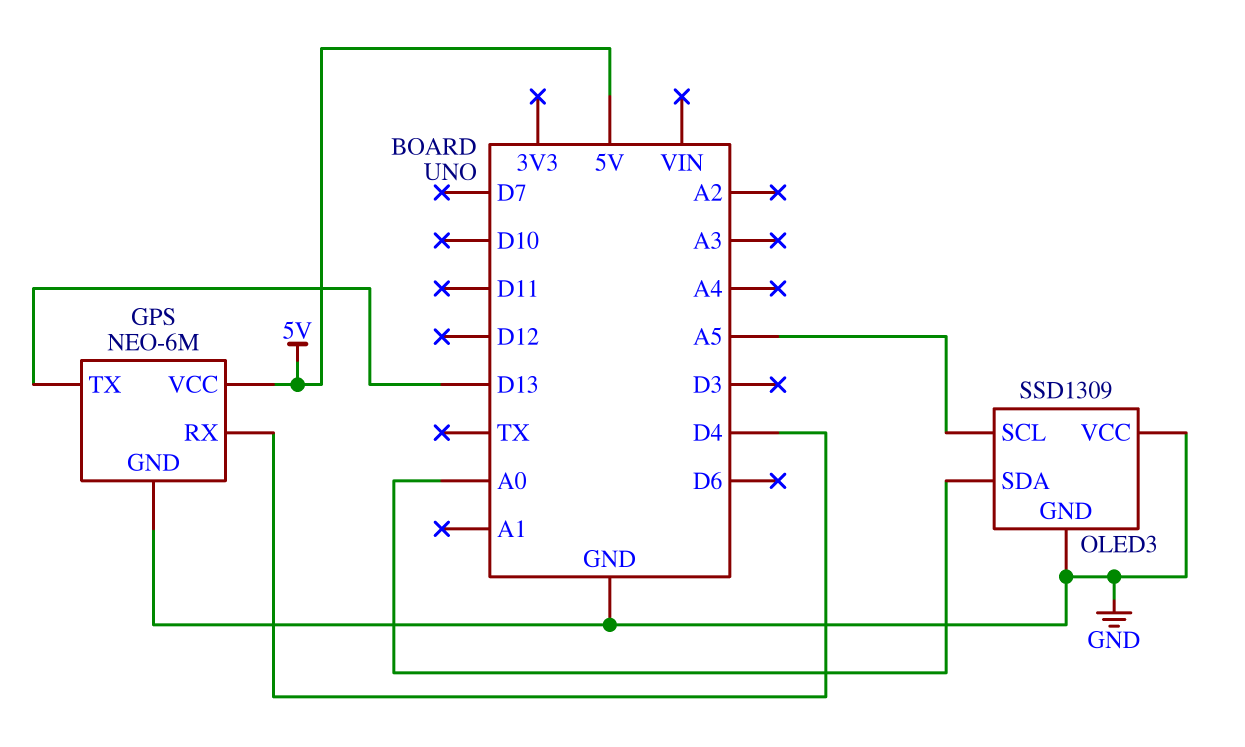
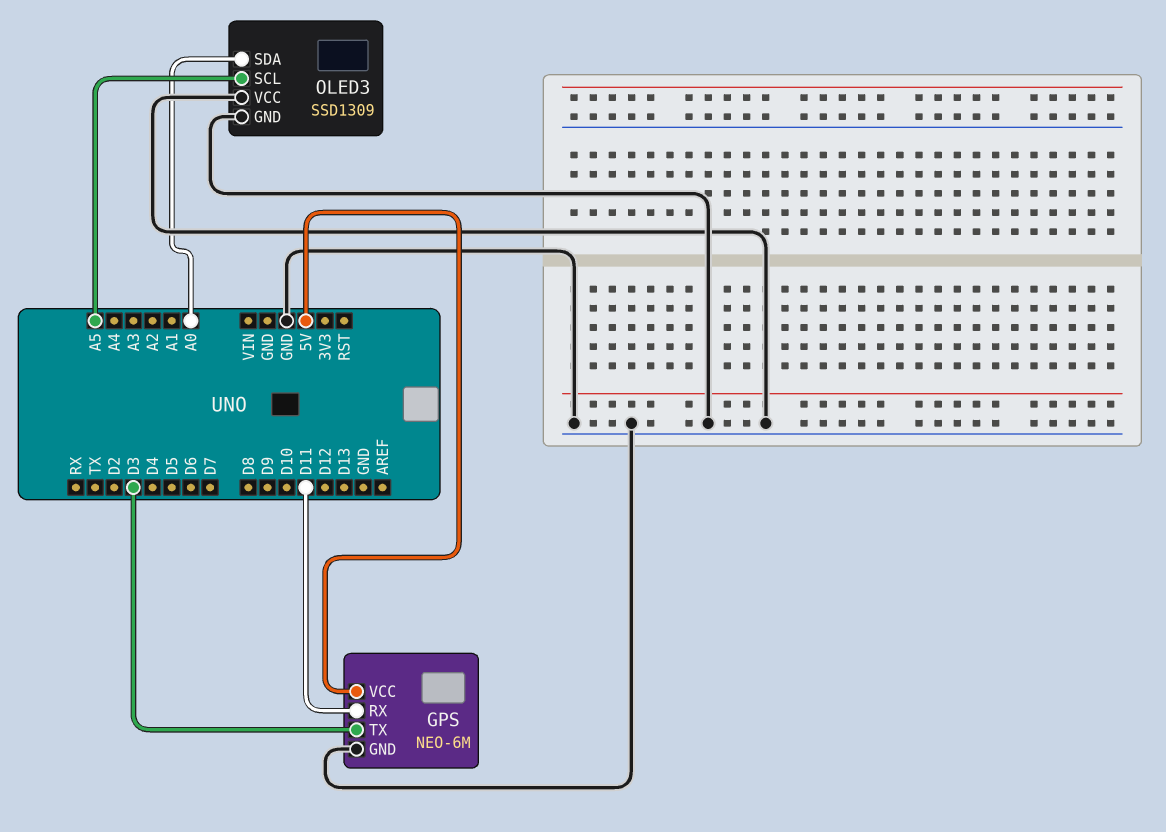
GPS pin RX: D4 -> D11
GPS pin TX: D13 -> D3

